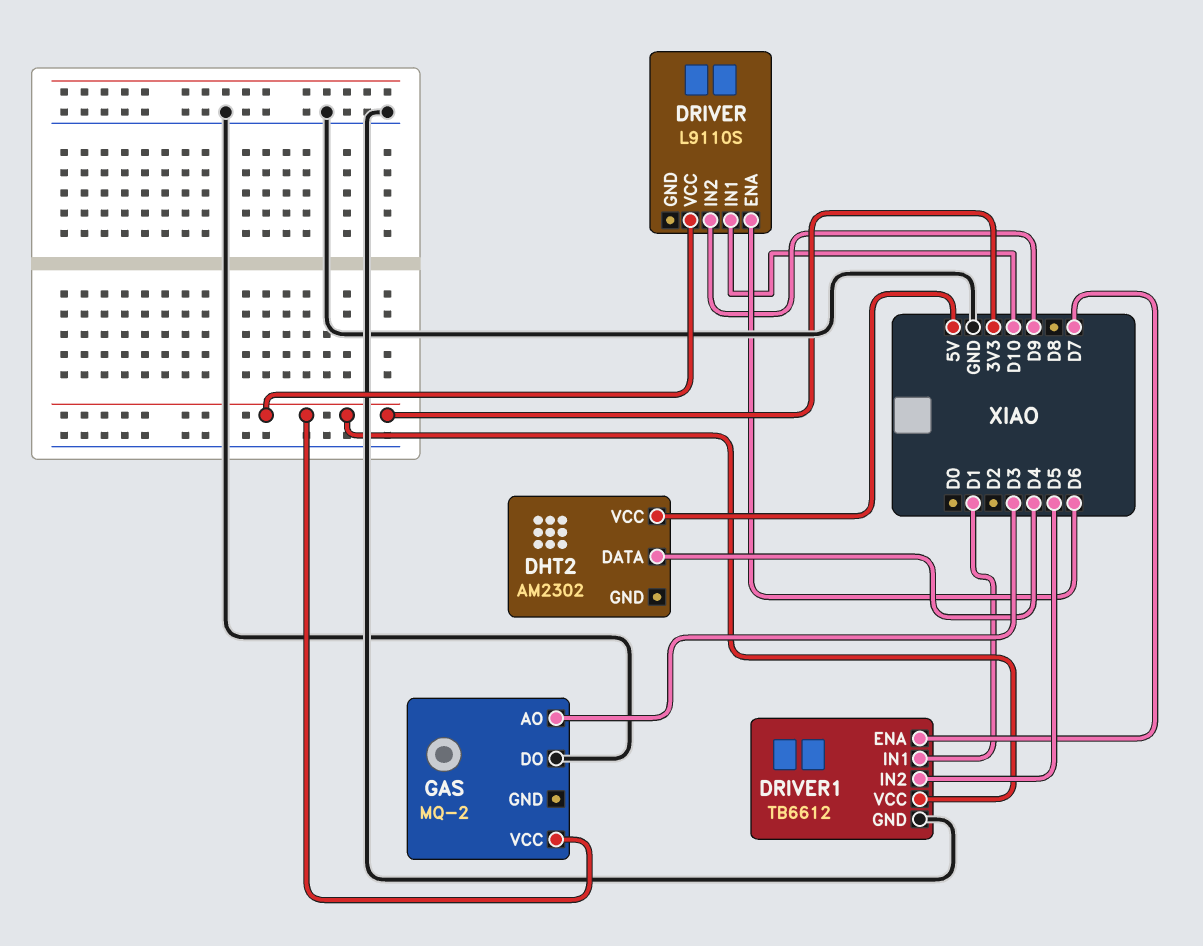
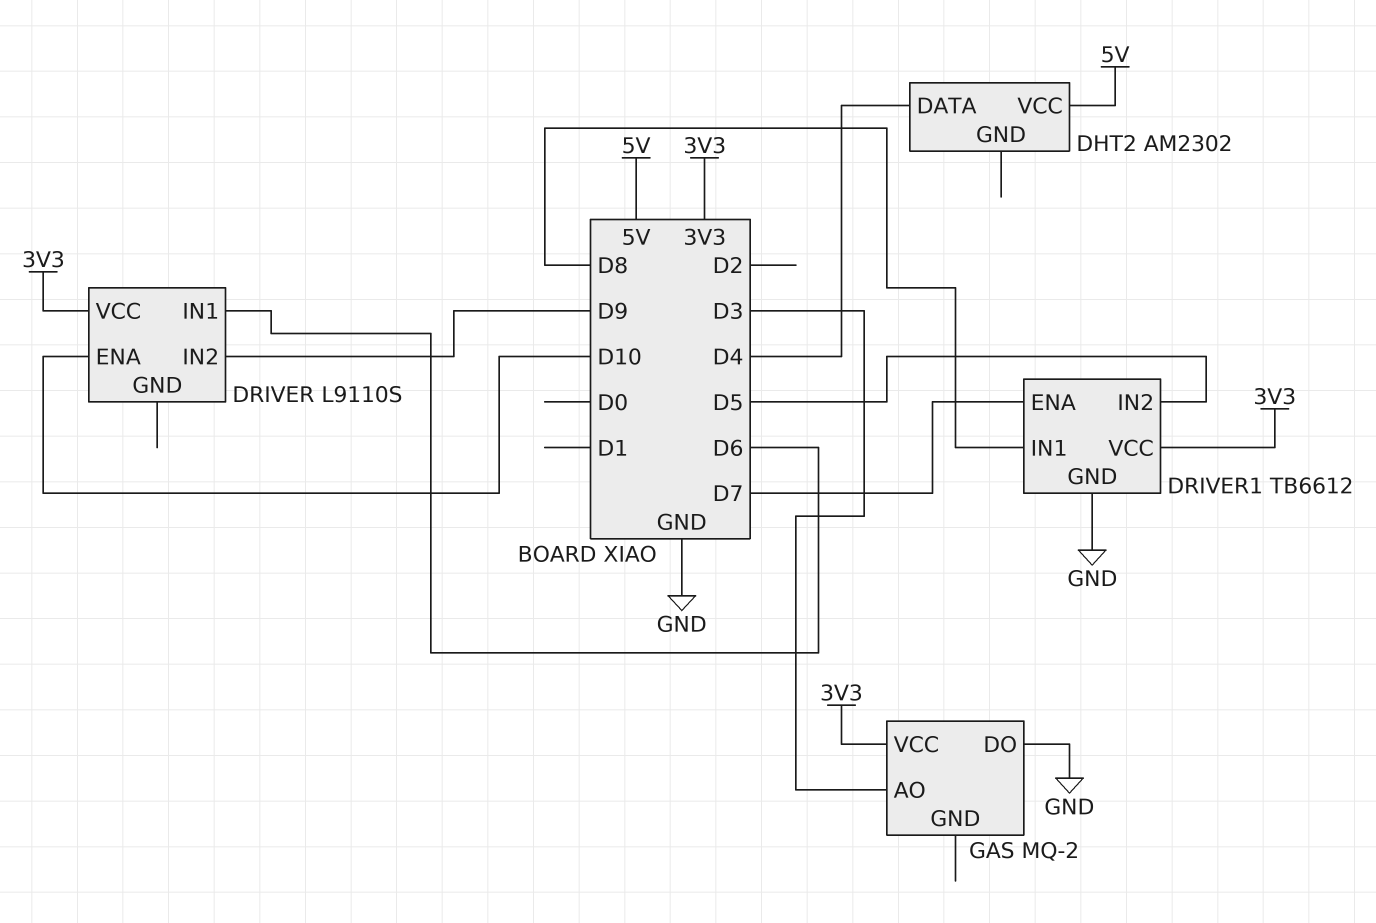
DRIVER pin ENA: D6 -> D10
DRIVER pin IN1: D10 -> D6
DRIVER1 pin IN1: D1 -> D8

